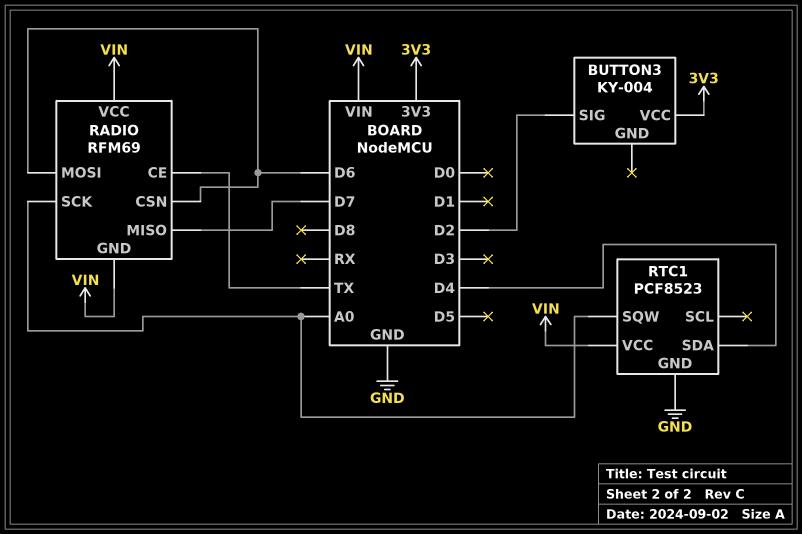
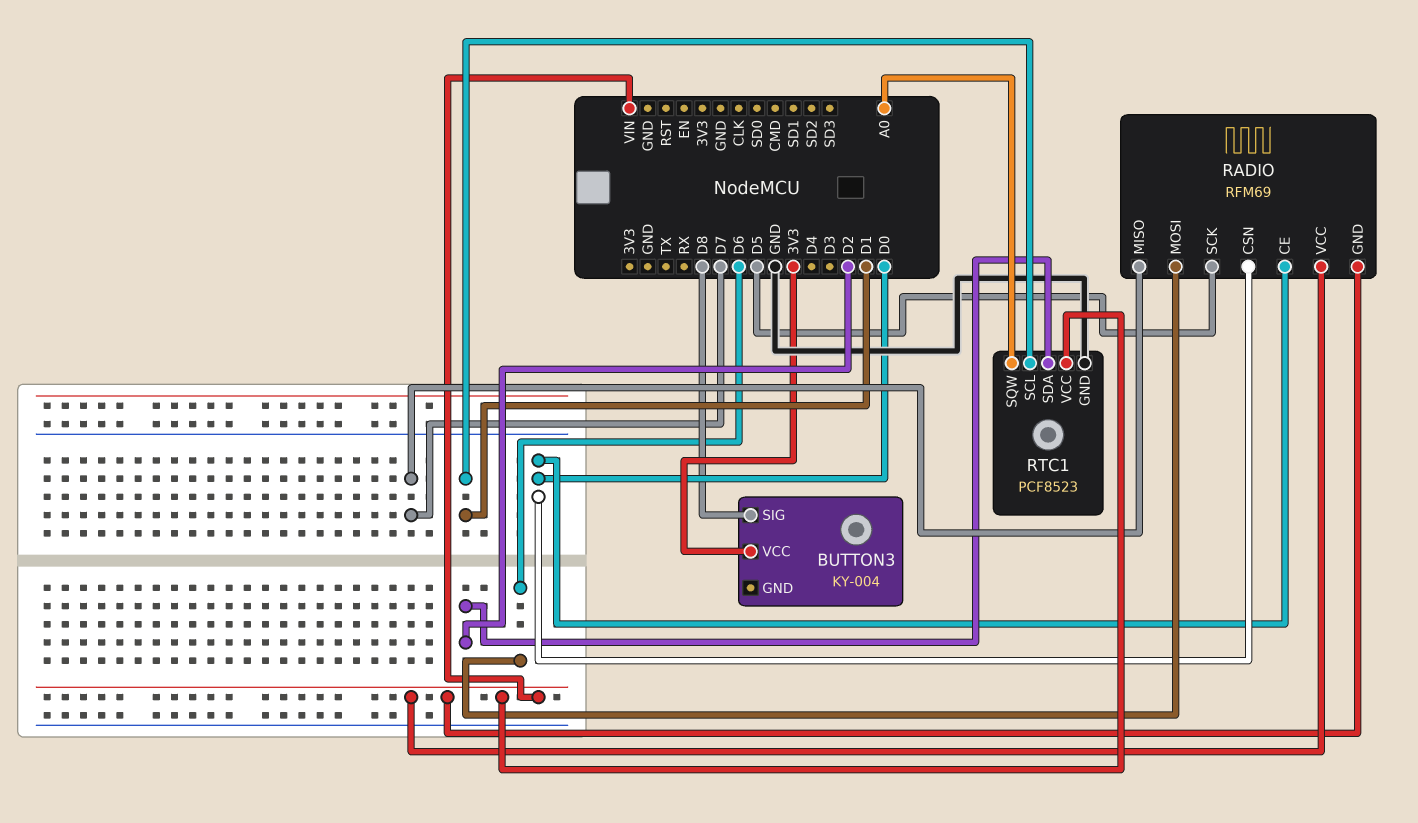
BUTTON3 pin SIG: D2 -> D8
RADIO pin CE: TX -> D0
RADIO pin CSN: D6 -> D0
RADIO pin SCK: A0 -> D5
RTC1 pin SCL: none -> D1
RTC1 pin SDA: D4 -> D2

